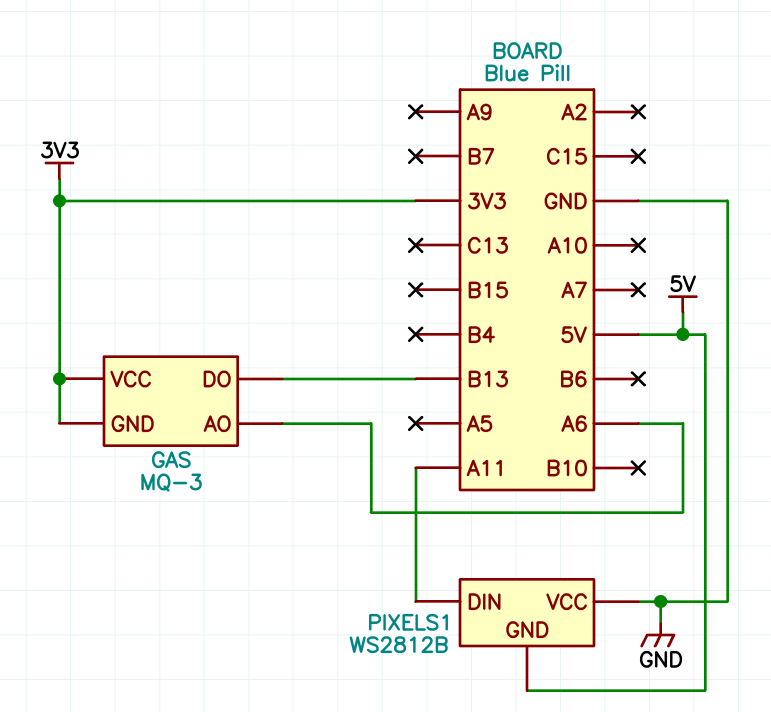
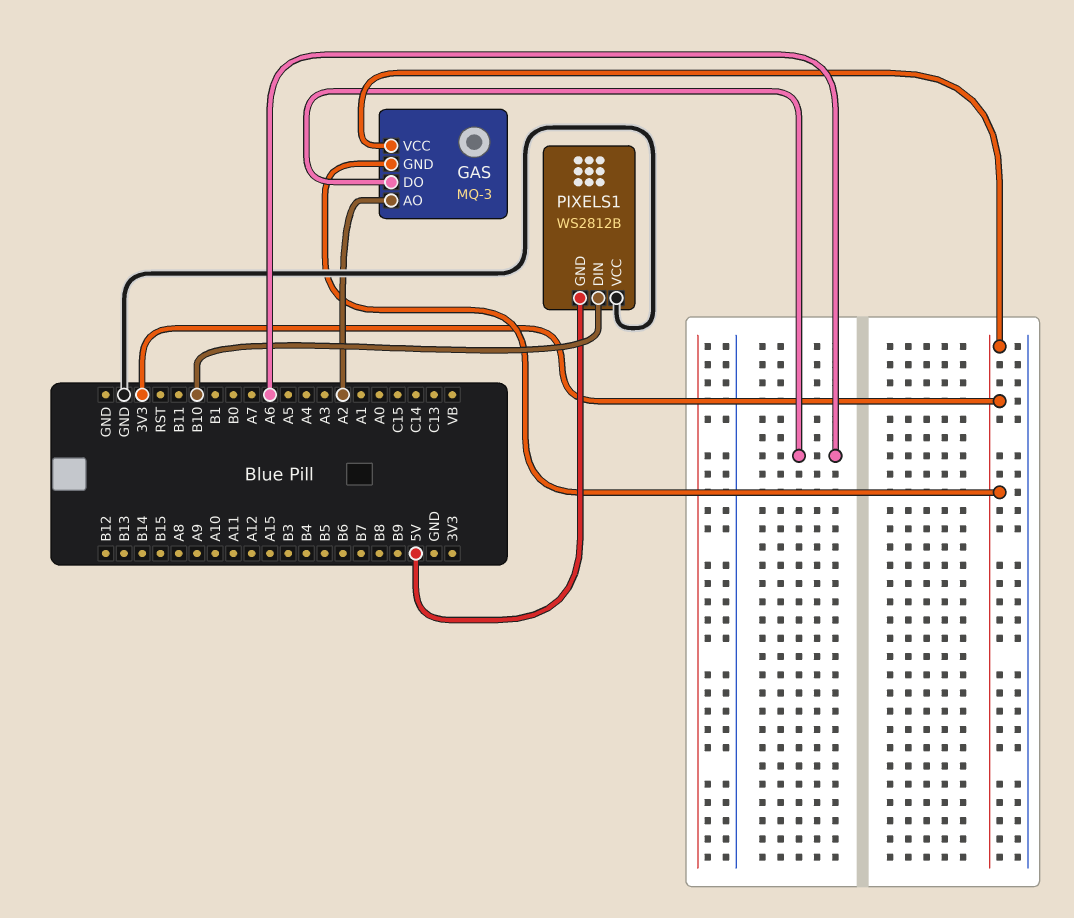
GAS pin AO: A6 -> A2
GAS pin DO: B13 -> A6
PIXELS1 pin DIN: A11 -> B10

